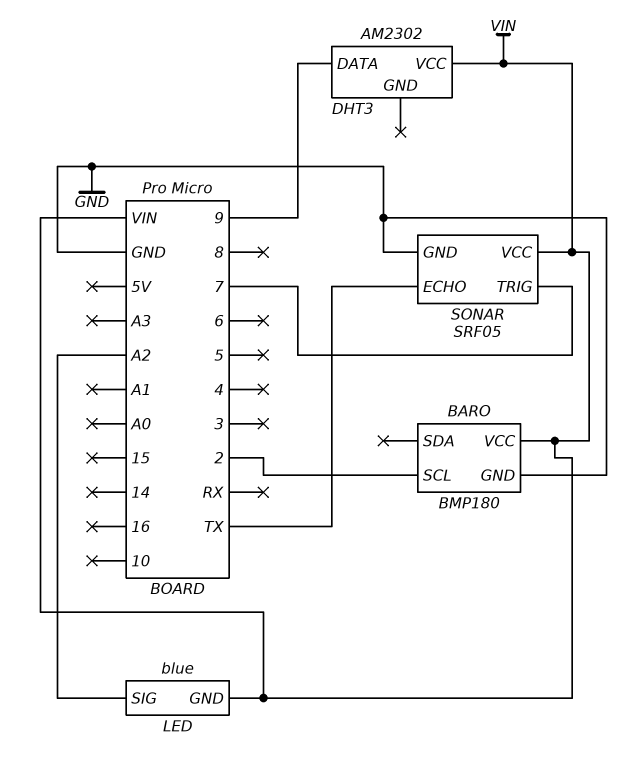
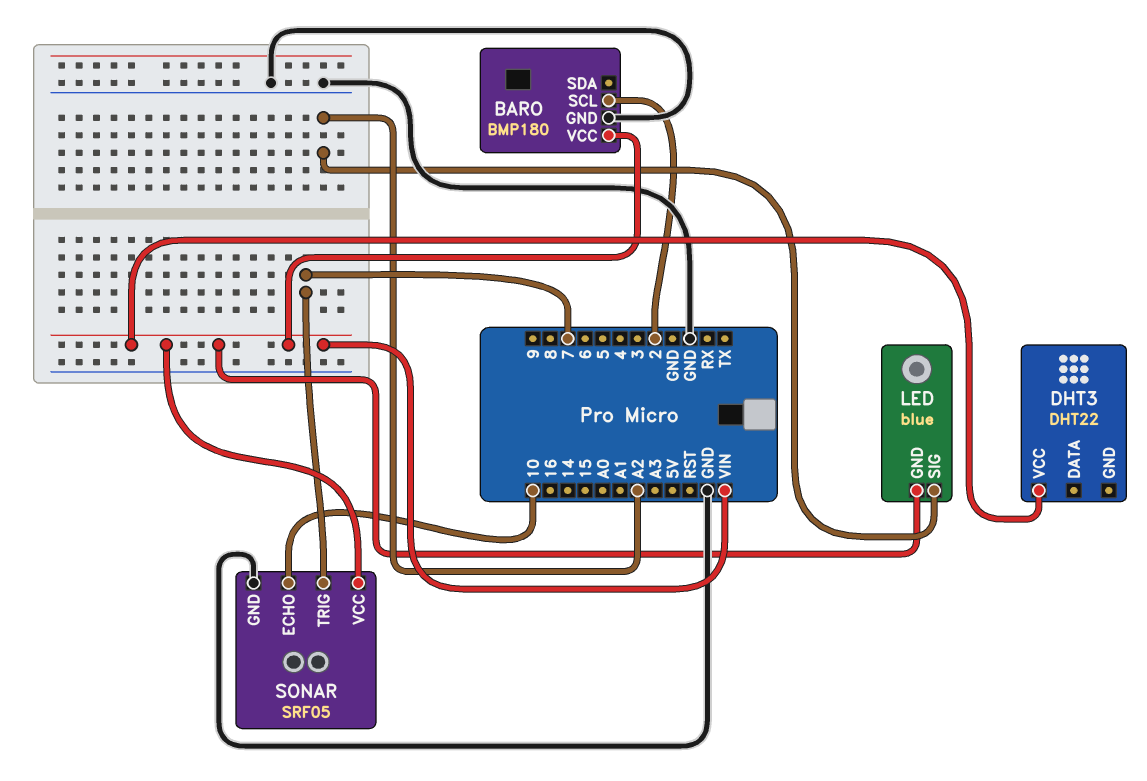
DHT3: AM2302 -> DHT22
DHT3 pin DATA: 9 -> none
SONAR pin ECHO: TX -> 10

